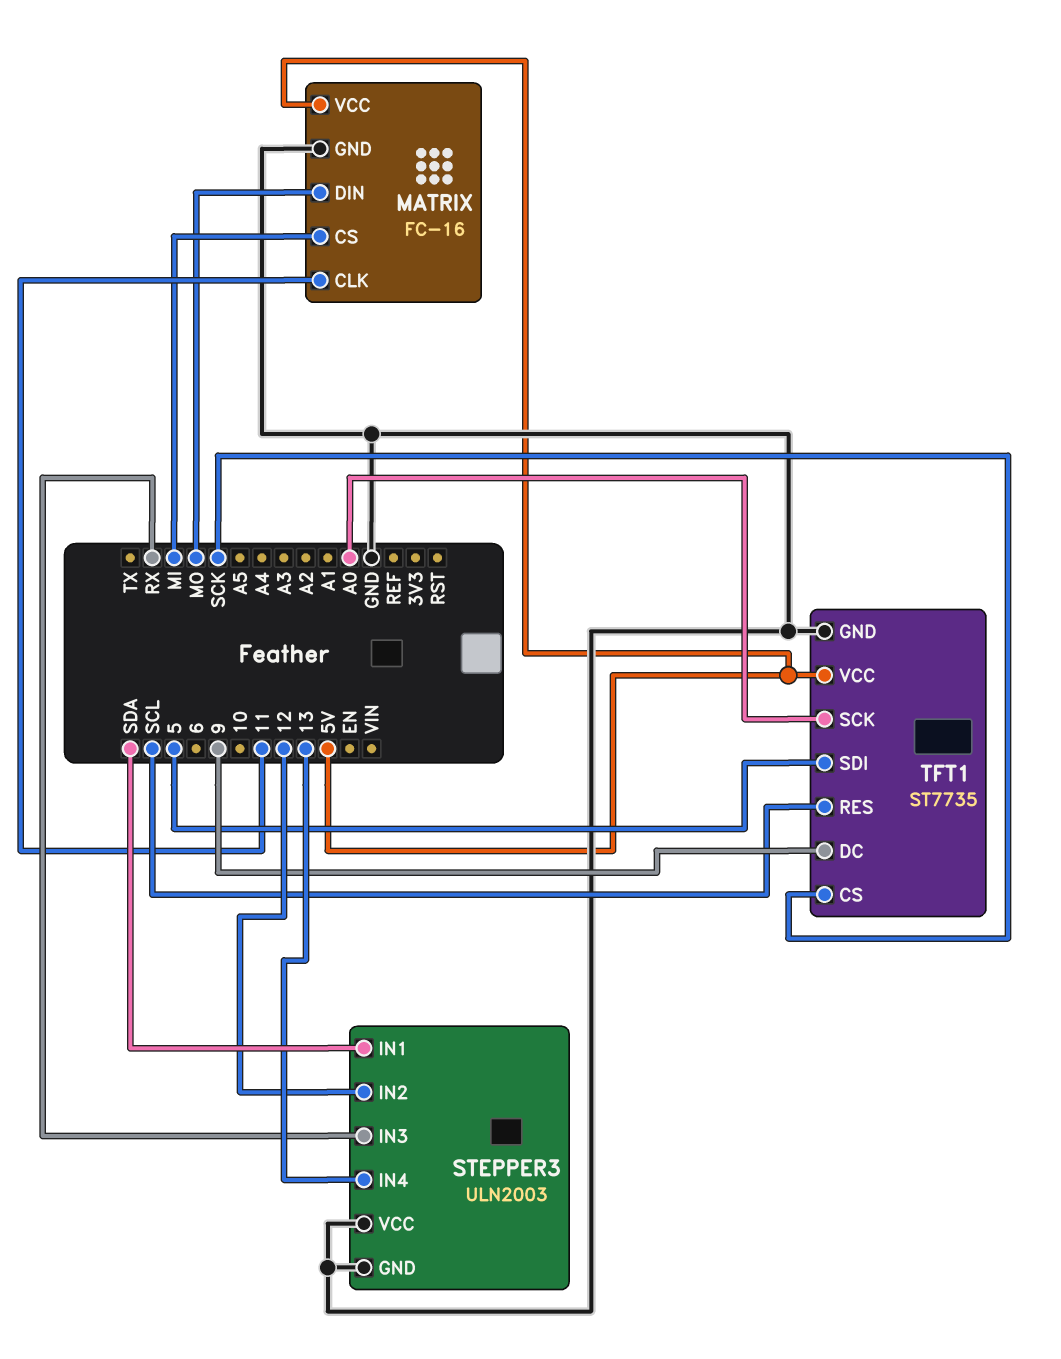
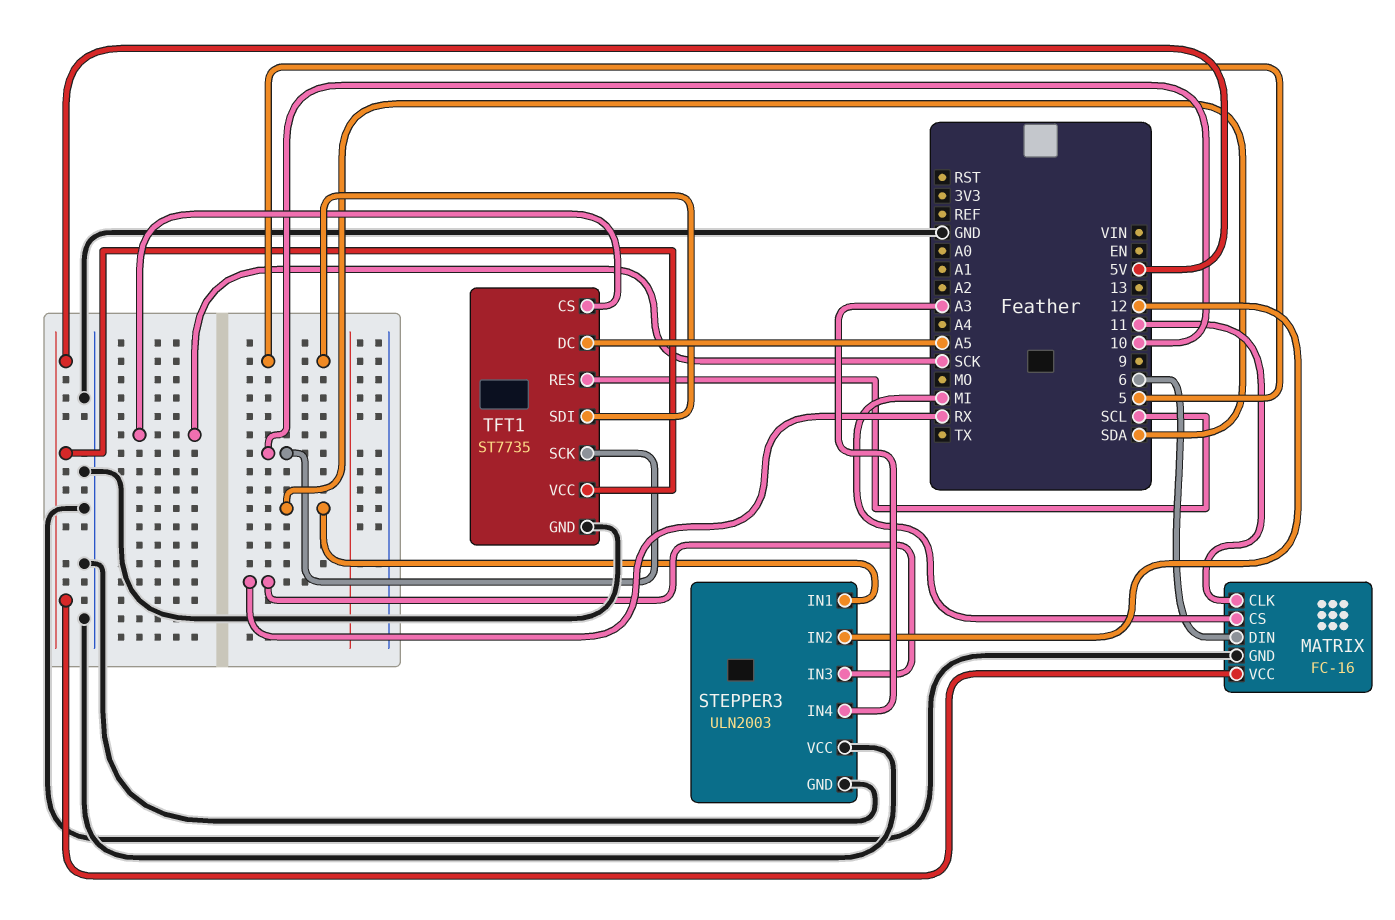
MATRIX pin DIN: MO -> 6
STEPPER3 pin IN4: 13 -> A3
TFT1 pin DC: 9 -> A5
TFT1 pin SCK: A0 -> 10

